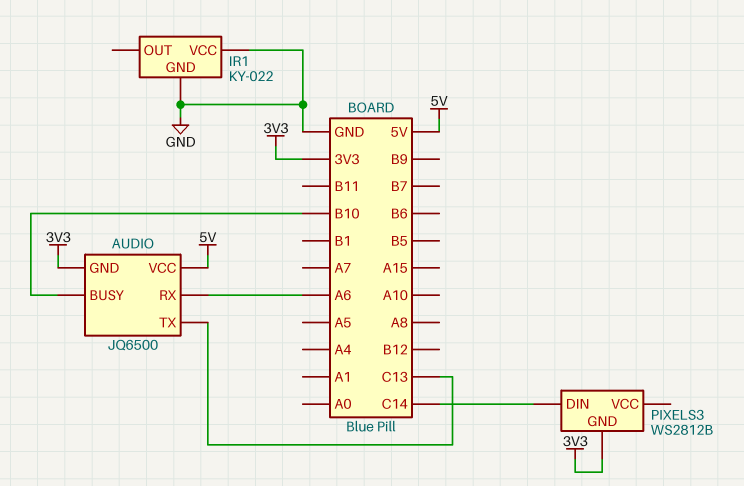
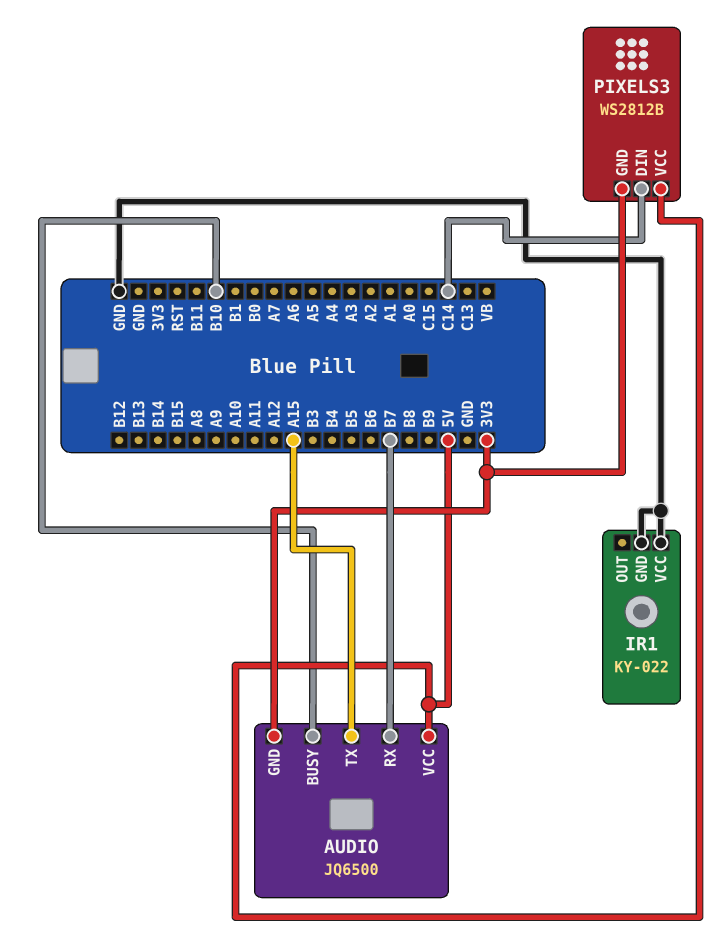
AUDIO pin RX: A6 -> B7
AUDIO pin TX: C13 -> A15
PIXELS3 pin VCC: none -> 5V

